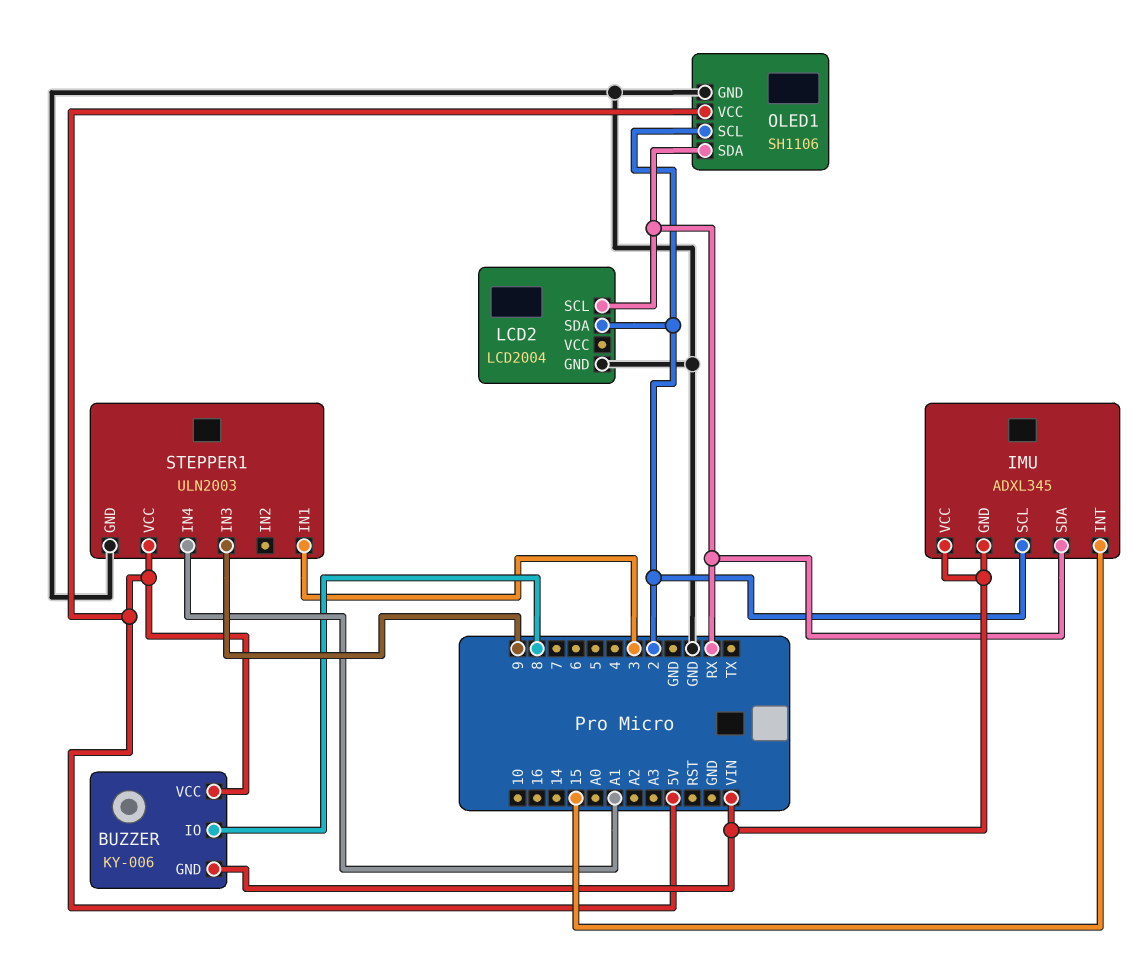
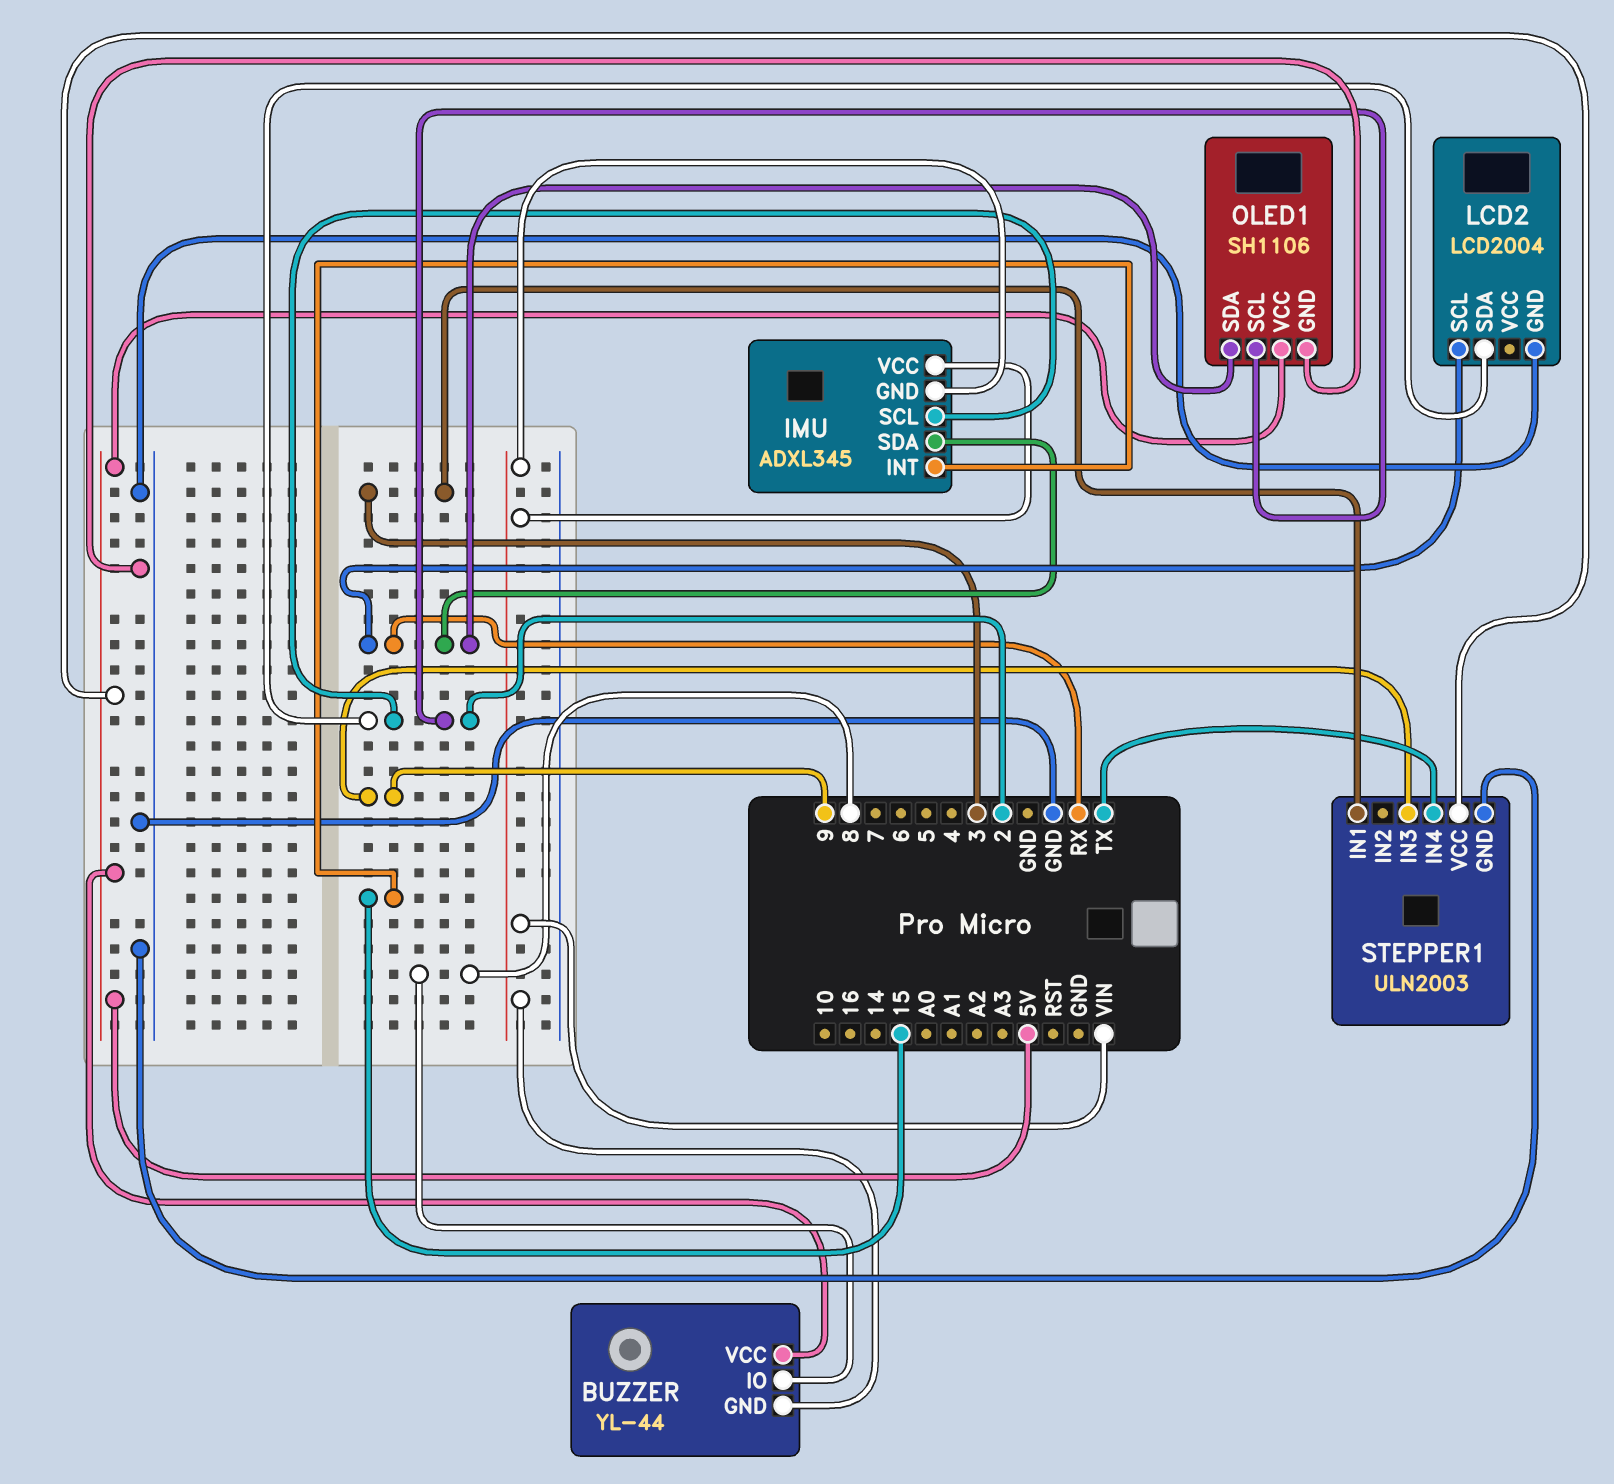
BUZZER: KY-006 -> YL-44
STEPPER1 pin IN4: A1 -> TX

